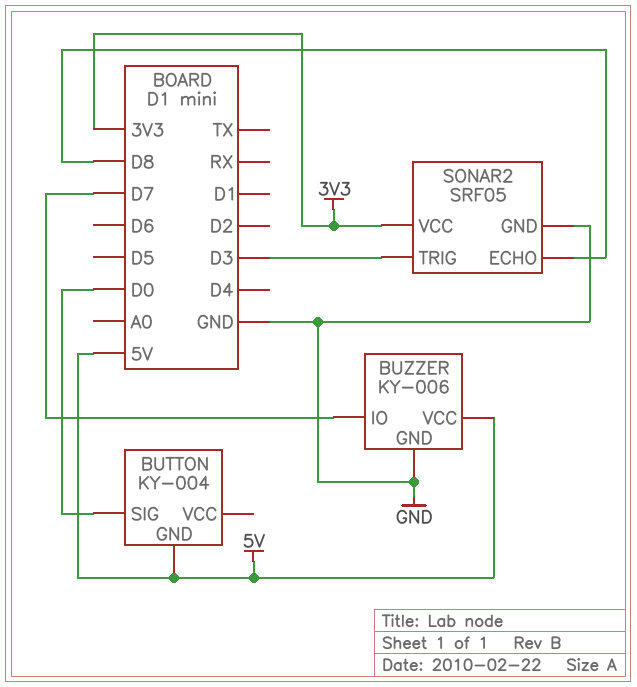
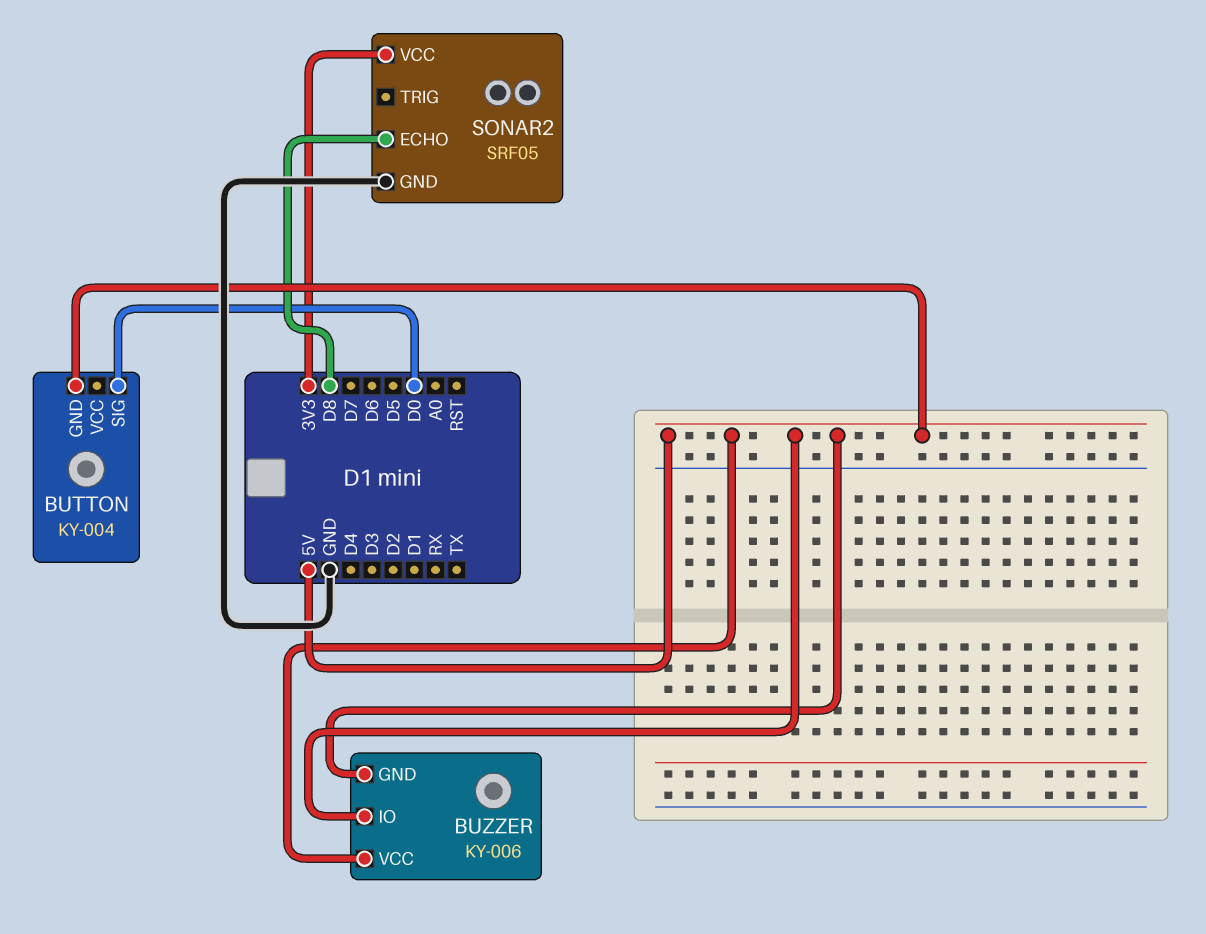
BUZZER pin GND: GND -> 5V
BUZZER pin IO: D7 -> 5V
SONAR2 pin TRIG: D3 -> none

